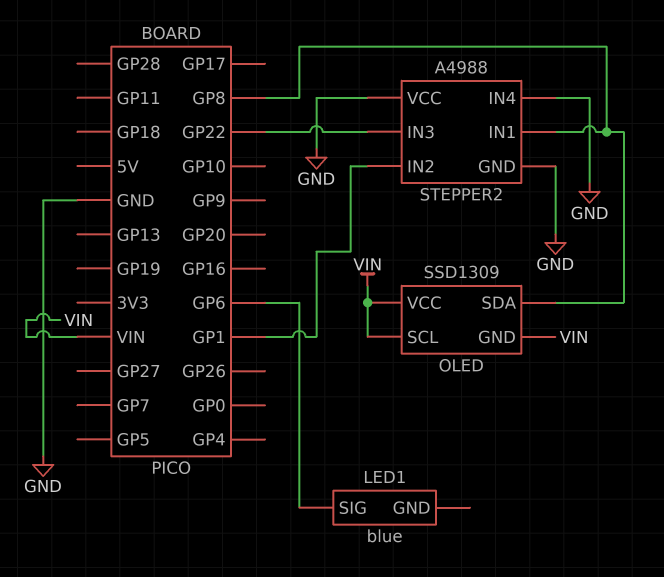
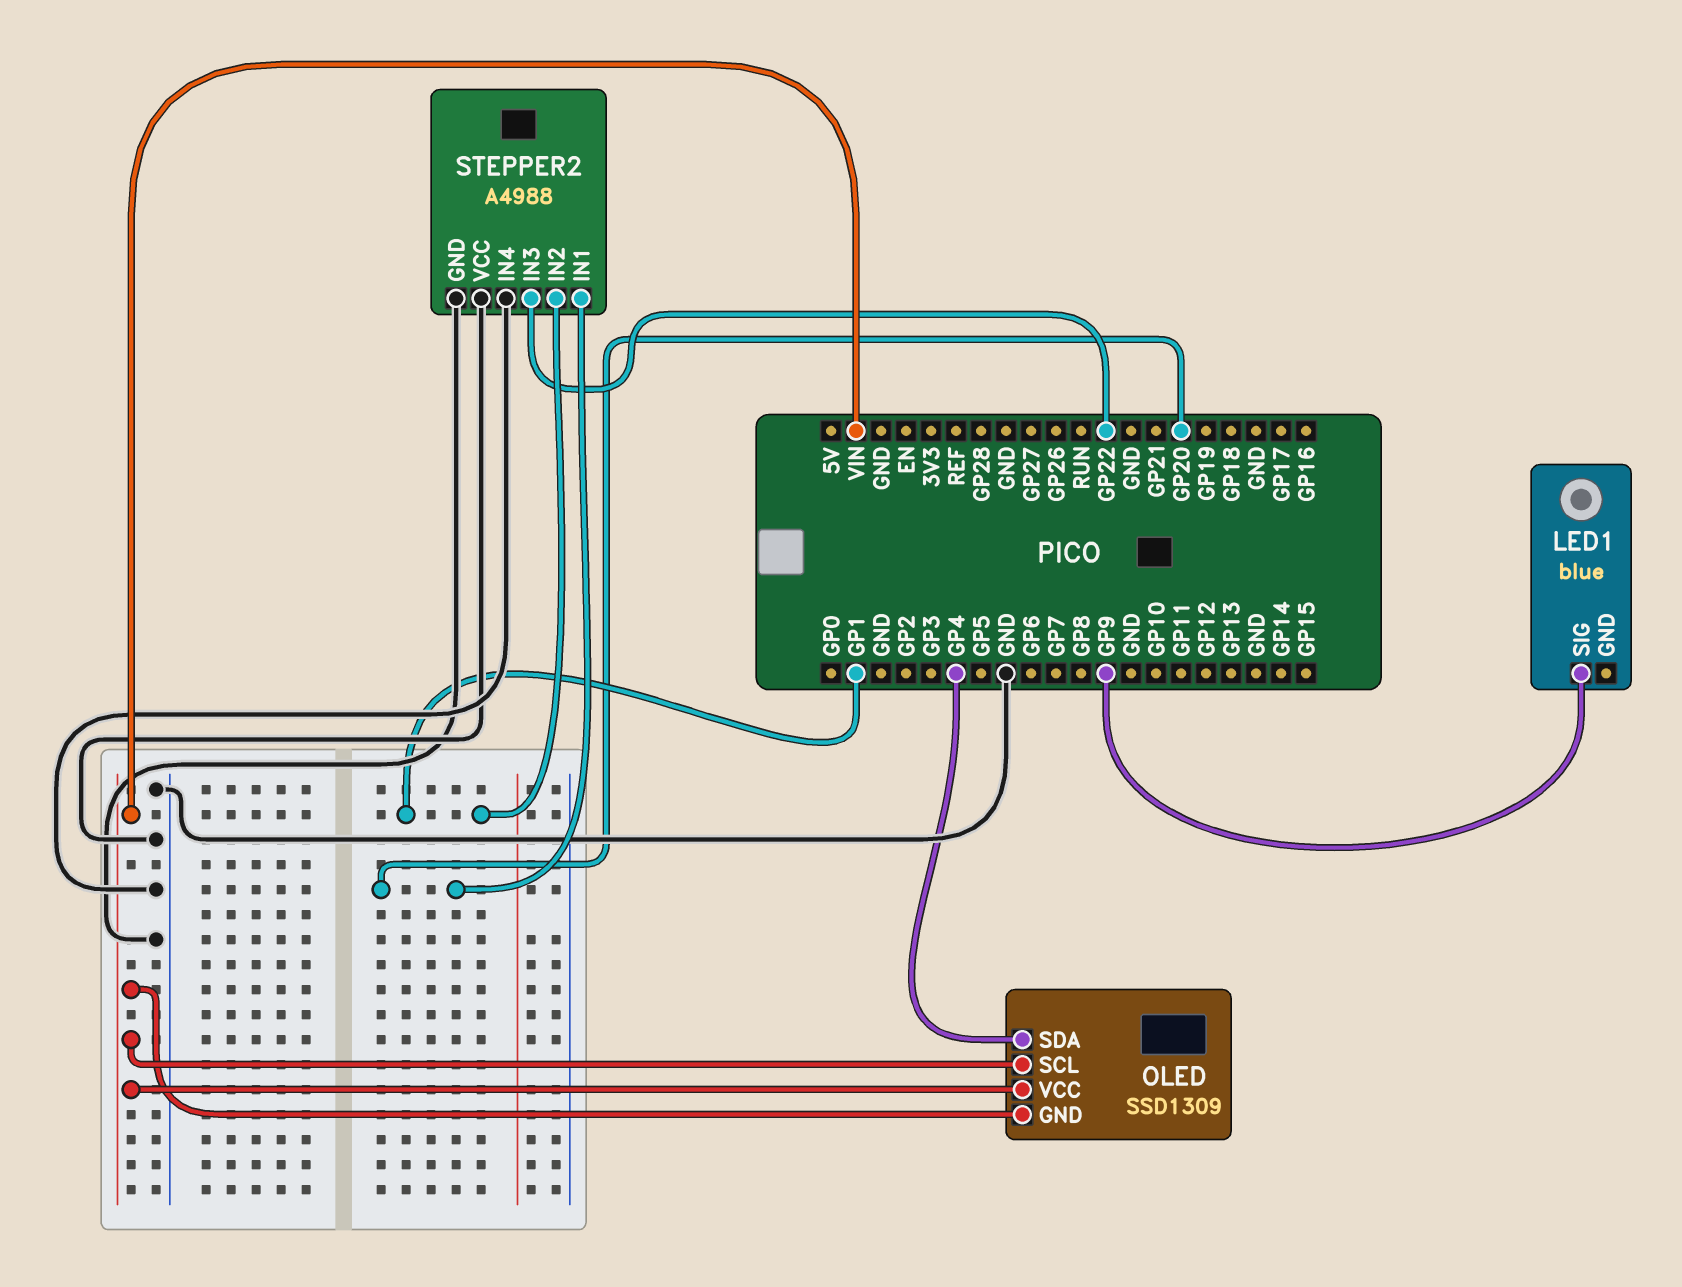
LED1 pin SIG: GP6 -> GP9
OLED pin SDA: GP8 -> GP4
STEPPER2 pin IN1: GP8 -> GP20

